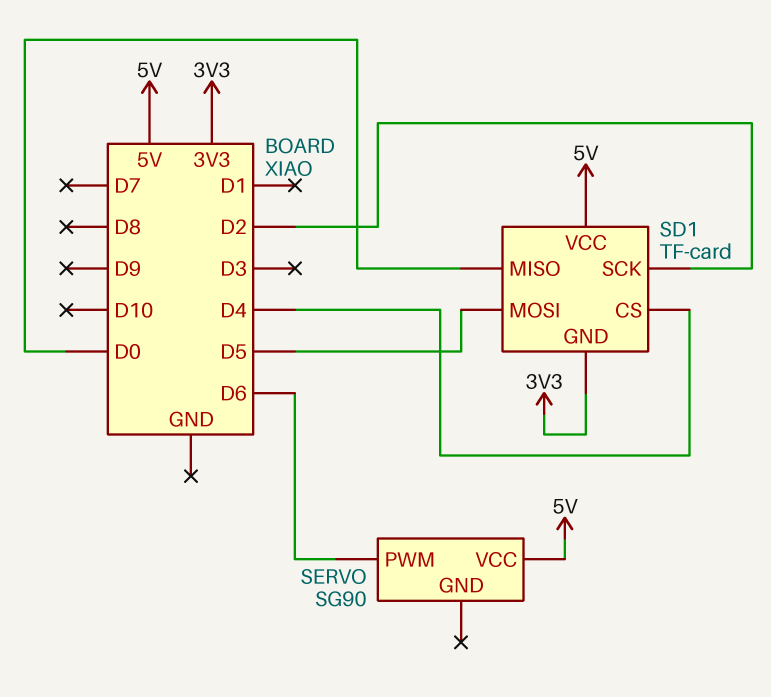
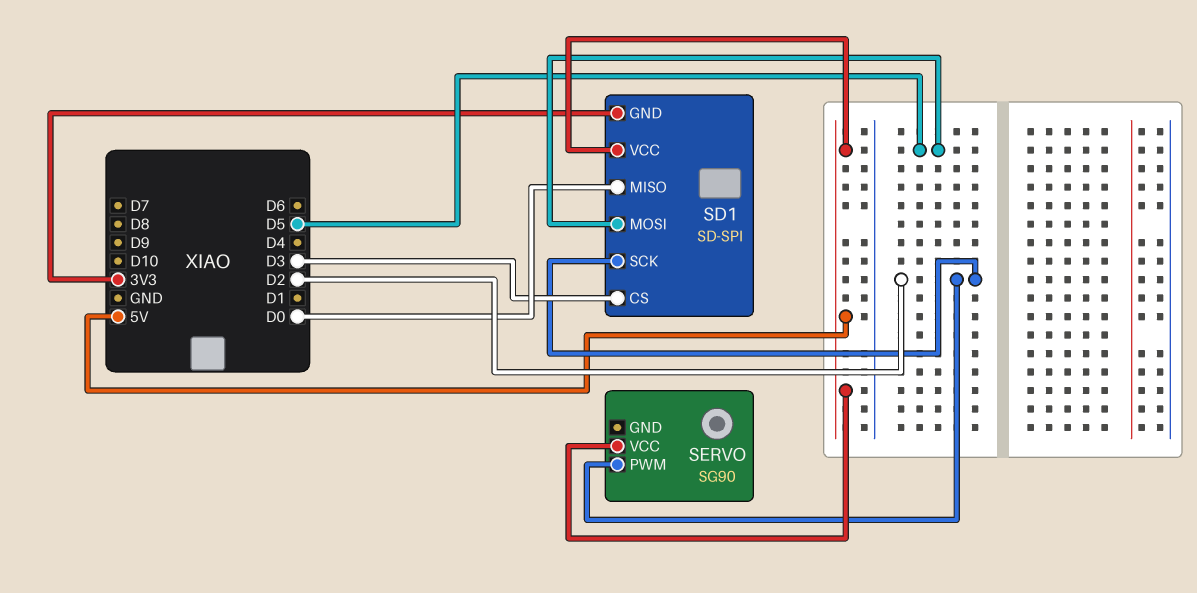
SD1: TF-card -> SD-SPI
SD1 pin CS: D4 -> D3
SERVO pin PWM: D6 -> D2

